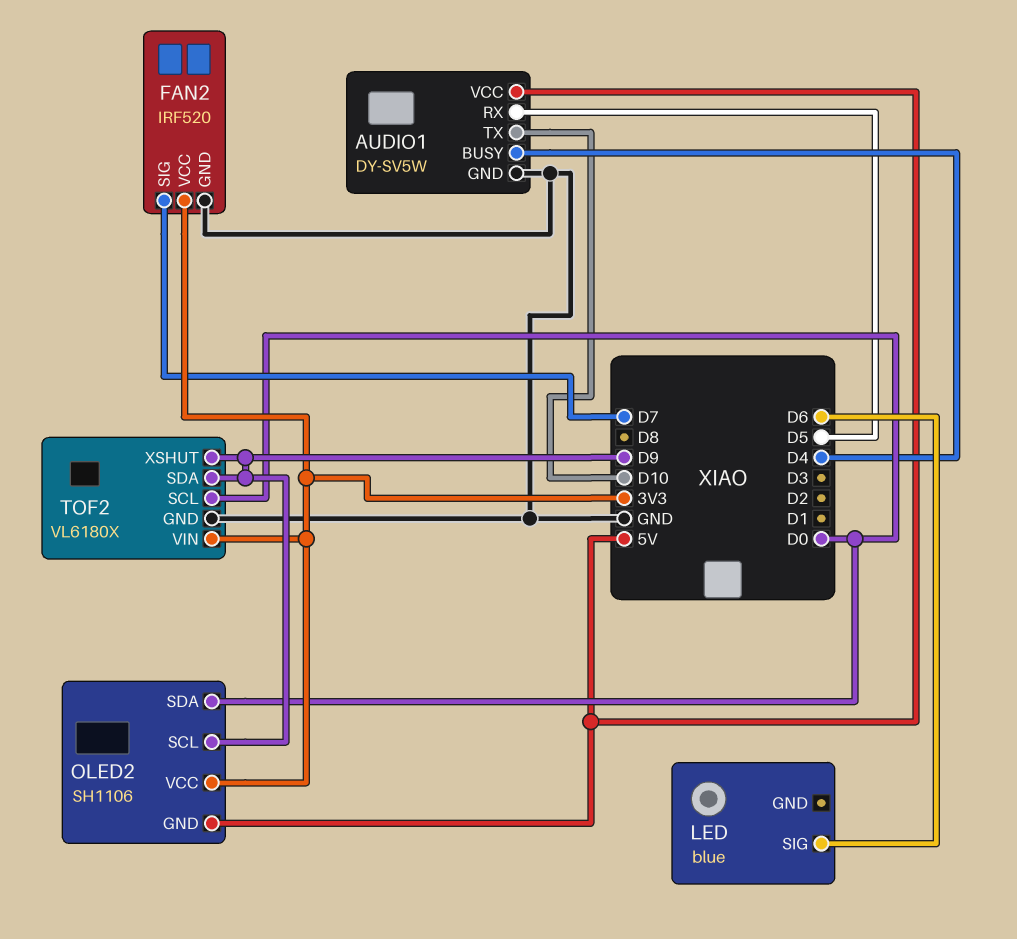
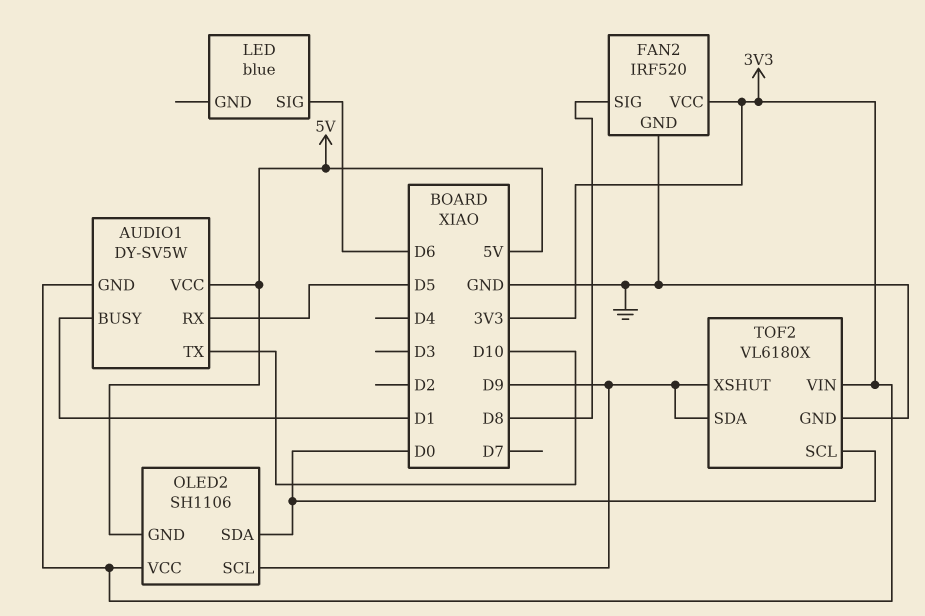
AUDIO1 pin BUSY: D4 -> D1
AUDIO1 pin GND: GND -> 3V3
FAN2 pin SIG: D7 -> D8

